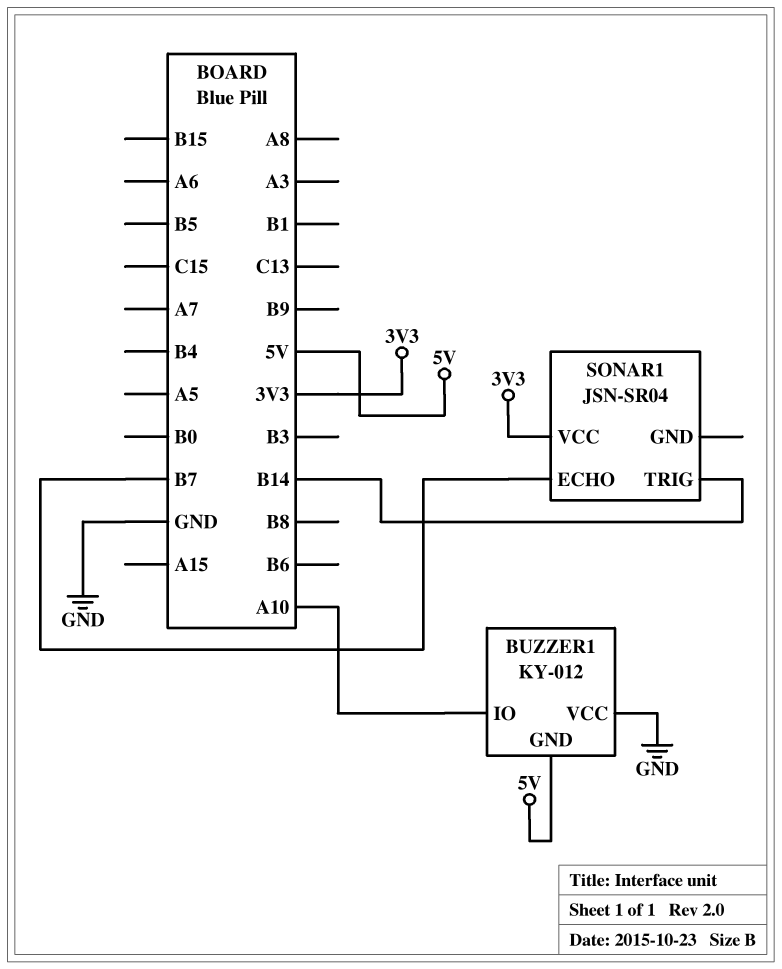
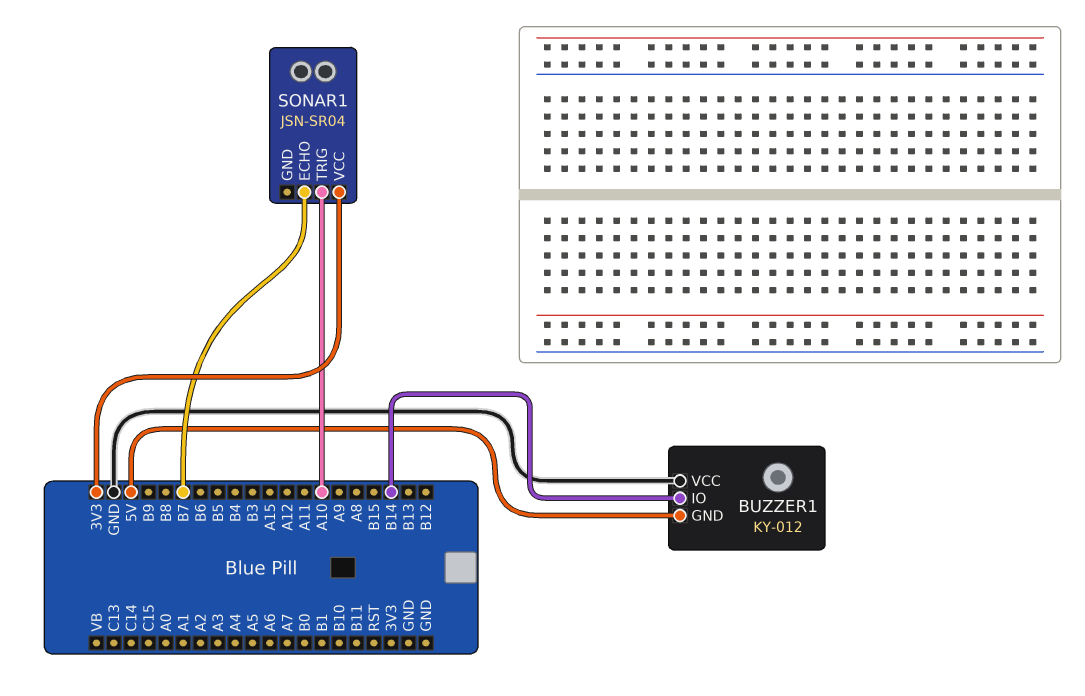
BUZZER1 pin IO: A10 -> B14
SONAR1 pin TRIG: B14 -> A10

